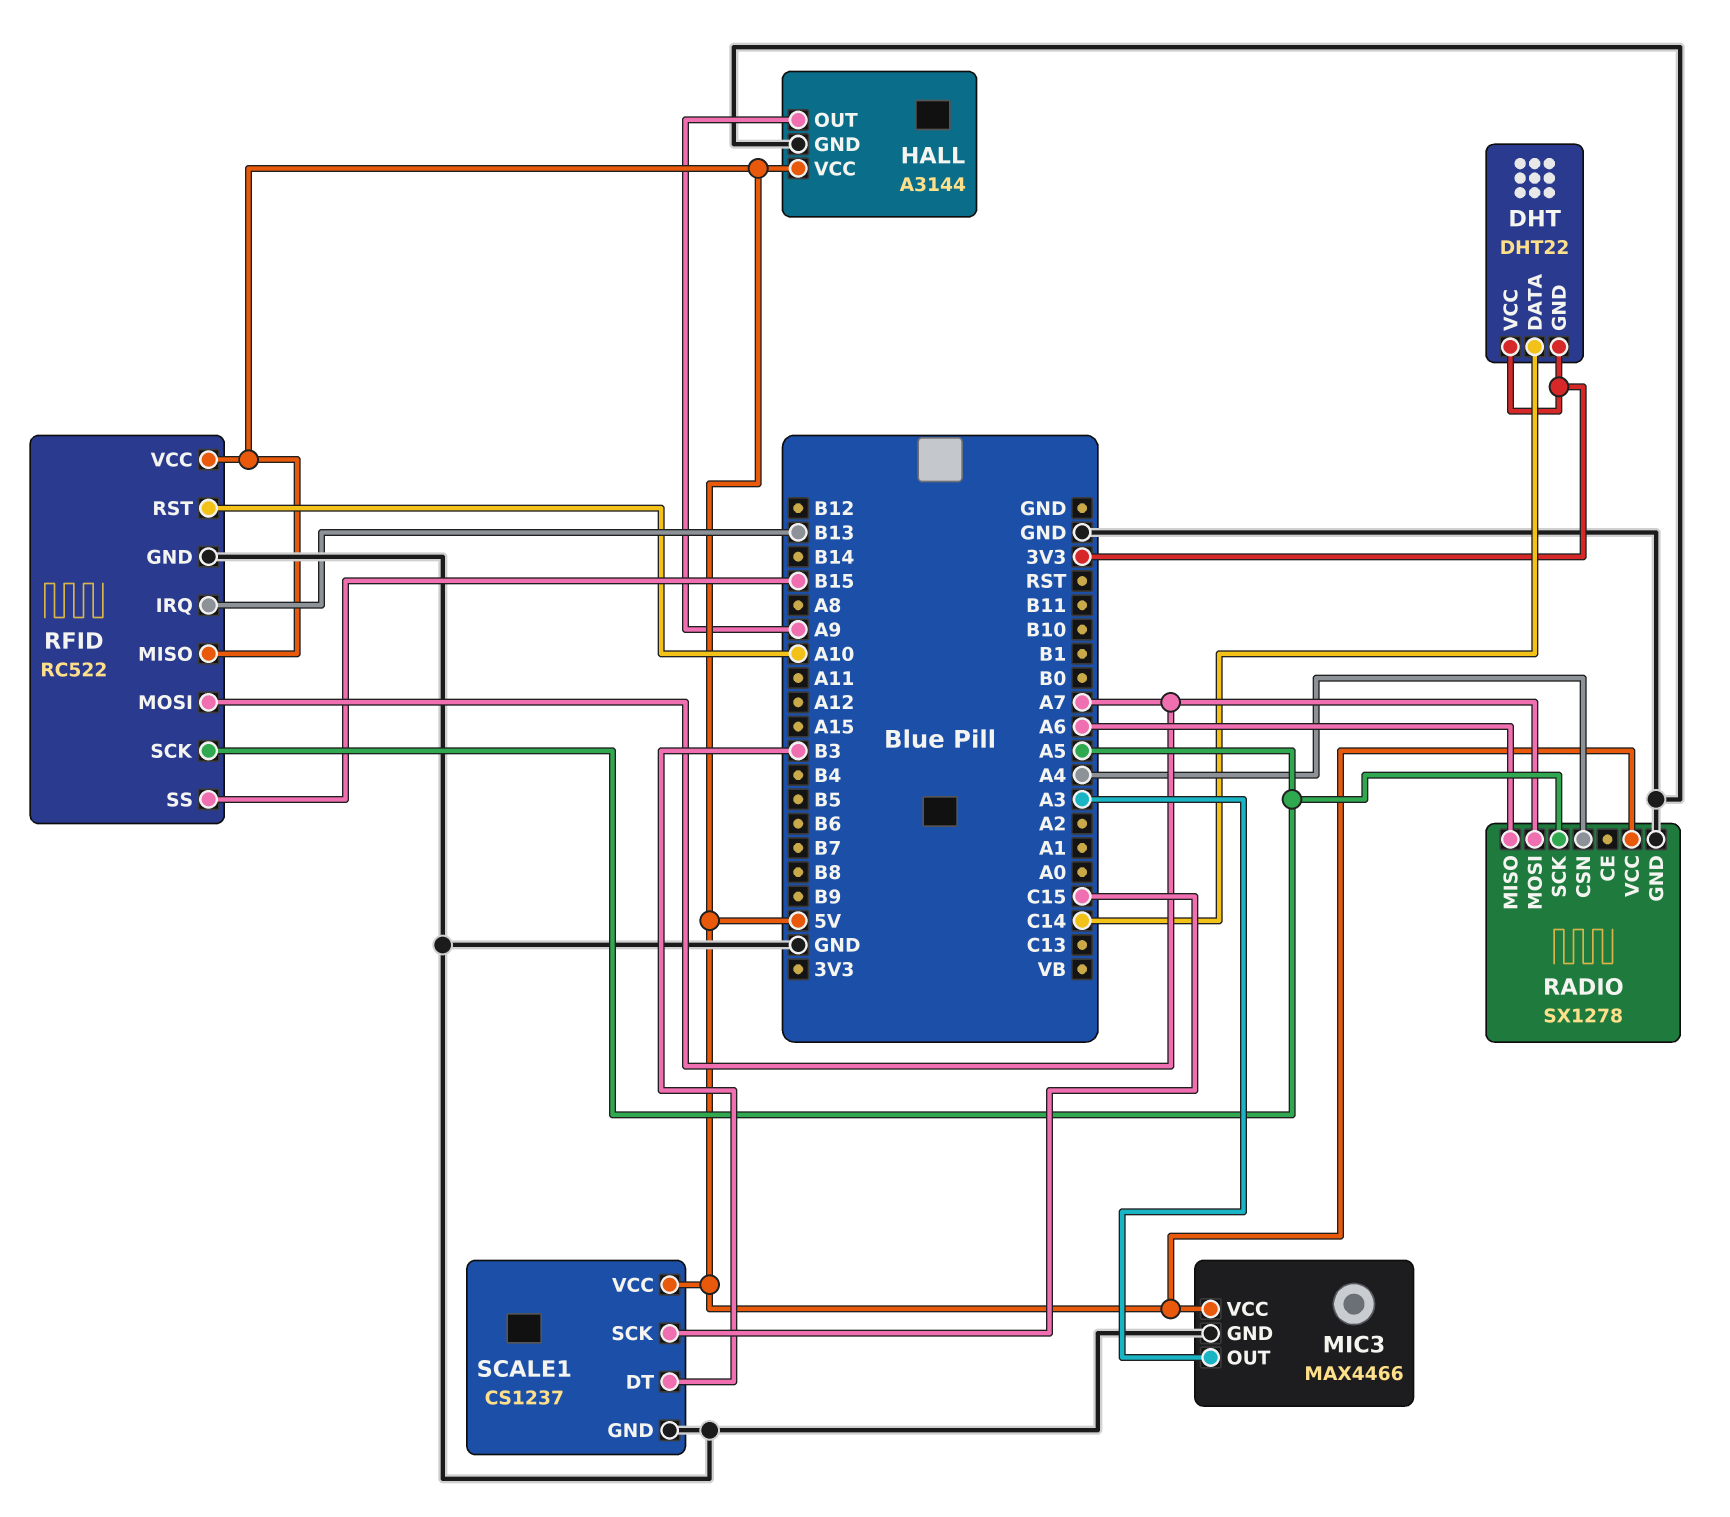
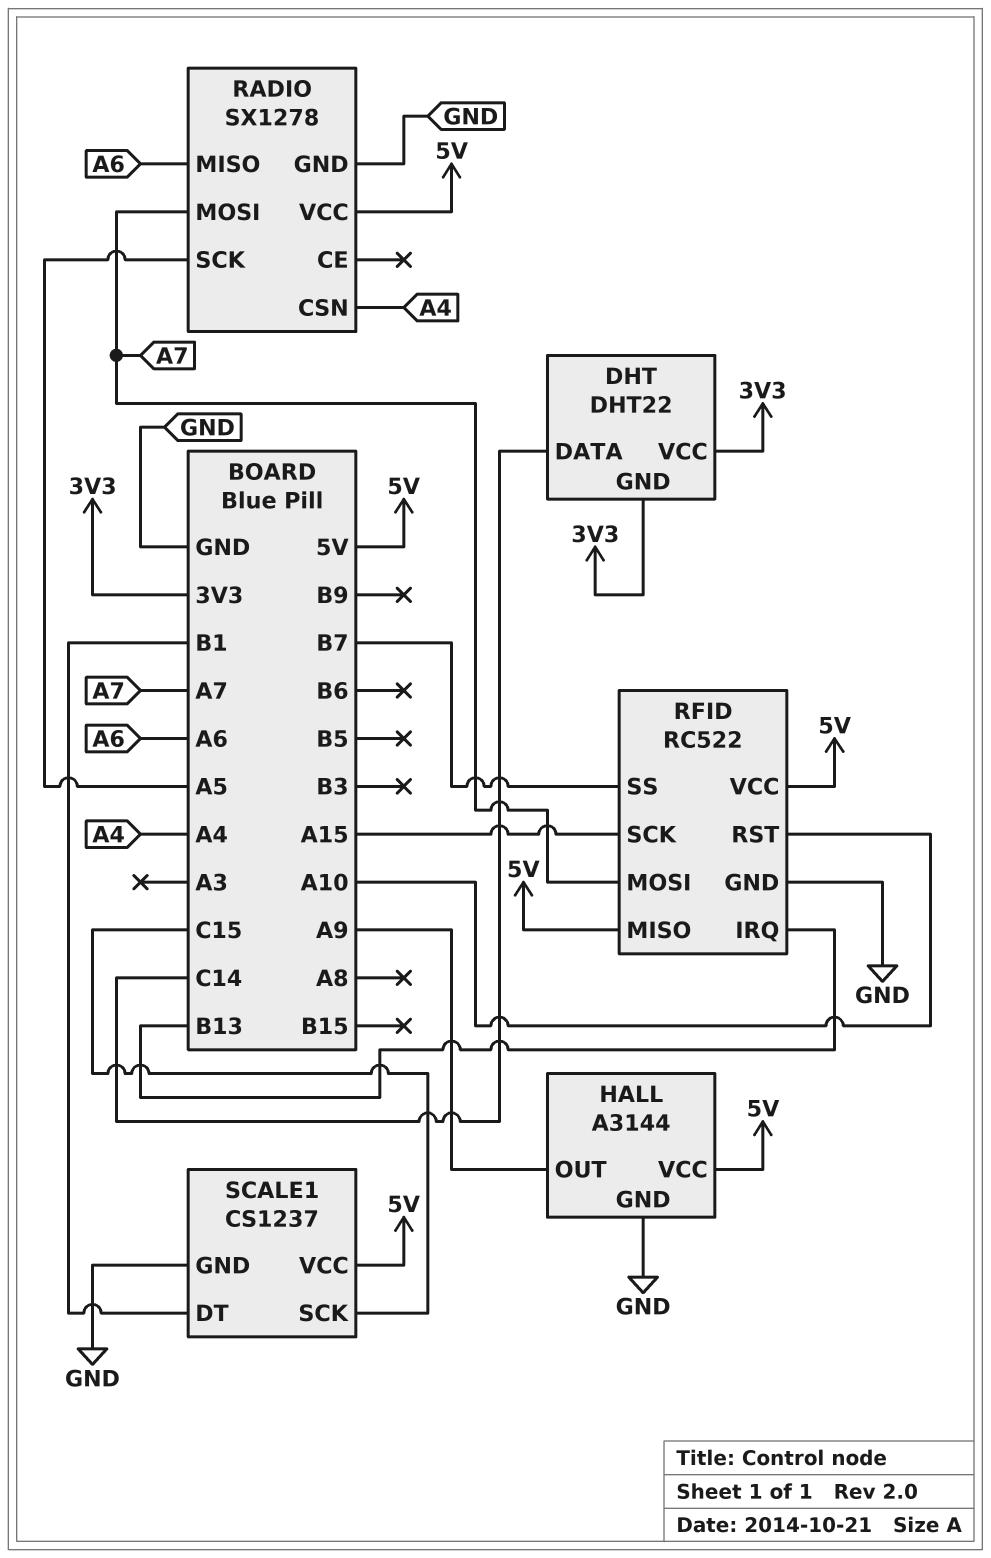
MIC3: MAX4466 -> none
MIC3 pin GND: GND -> none
MIC3 pin OUT: A3 -> none
MIC3 pin VCC: 5V -> none
RFID pin SCK: A5 -> A15
RFID pin SS: B15 -> B7
SCALE1 pin DT: B3 -> B1

